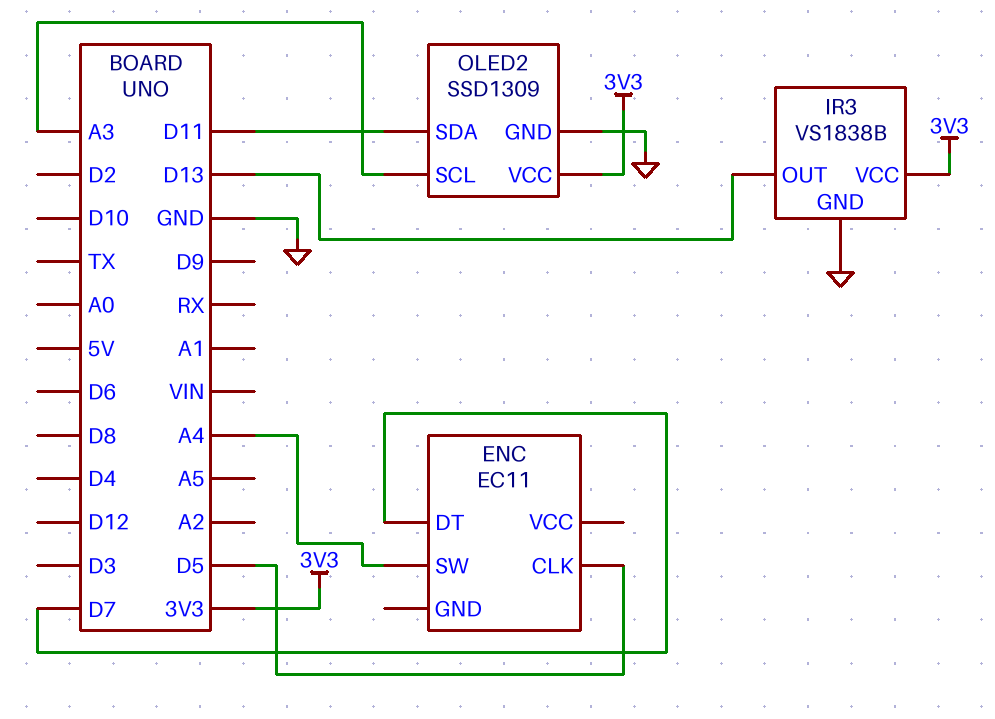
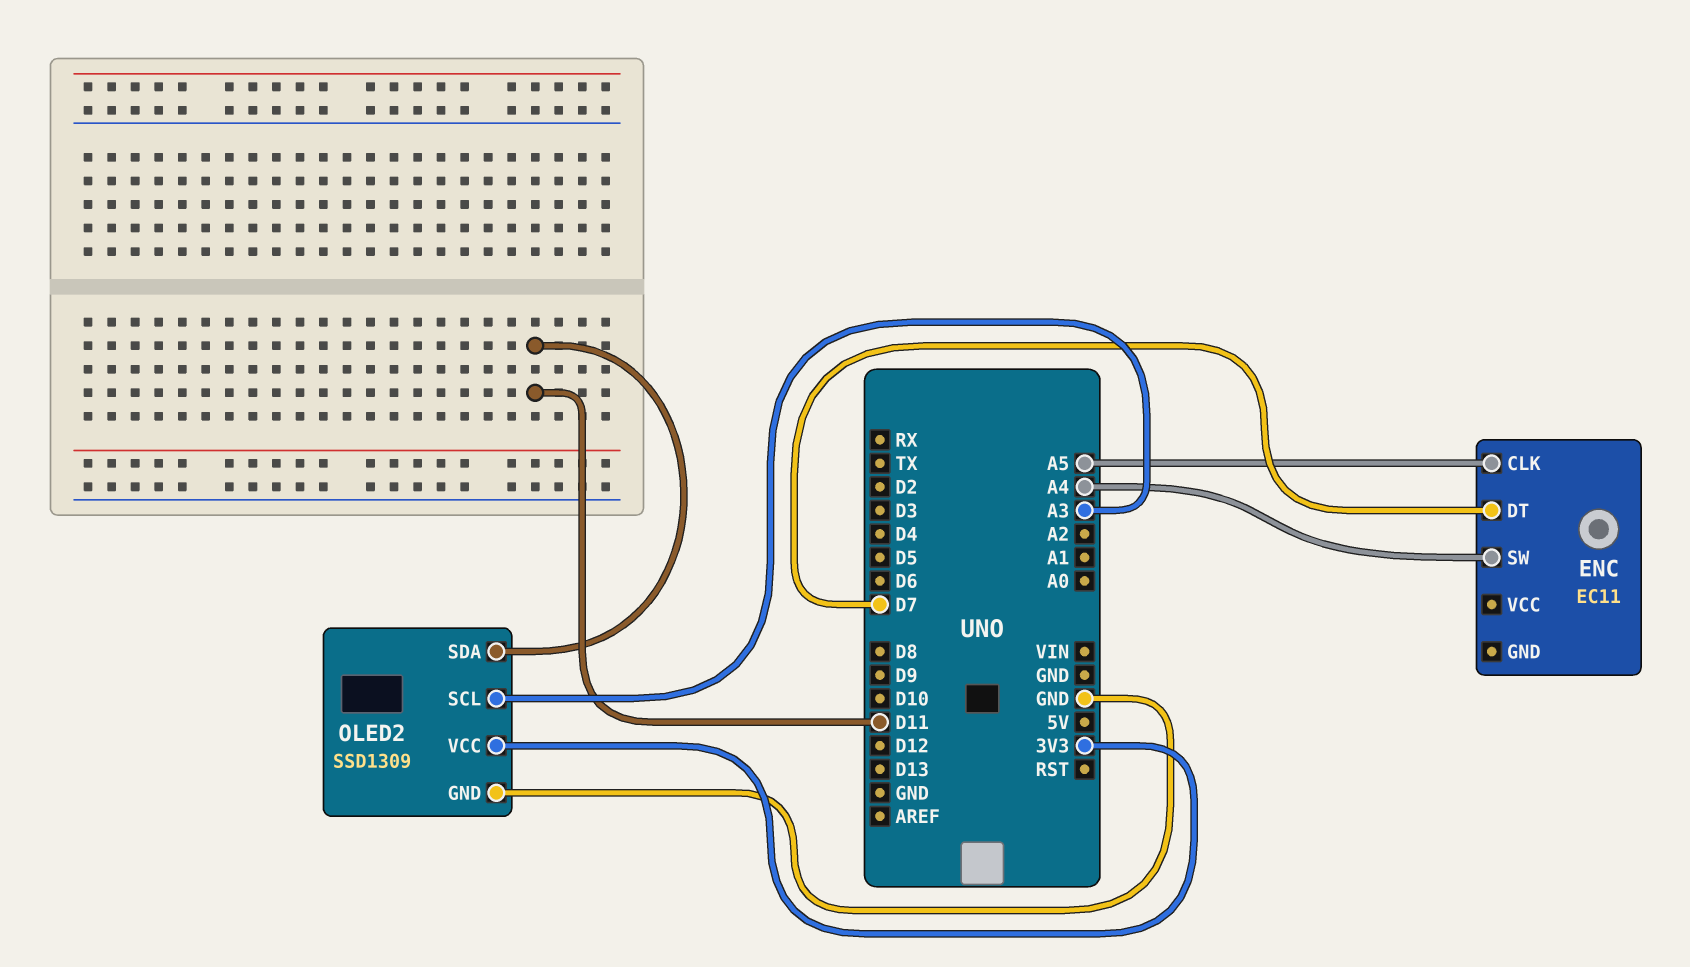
ENC pin CLK: D5 -> A5
IR3: VS1838B -> none
IR3 pin GND: GND -> none
IR3 pin OUT: D13 -> none
IR3 pin VCC: 3V3 -> none

